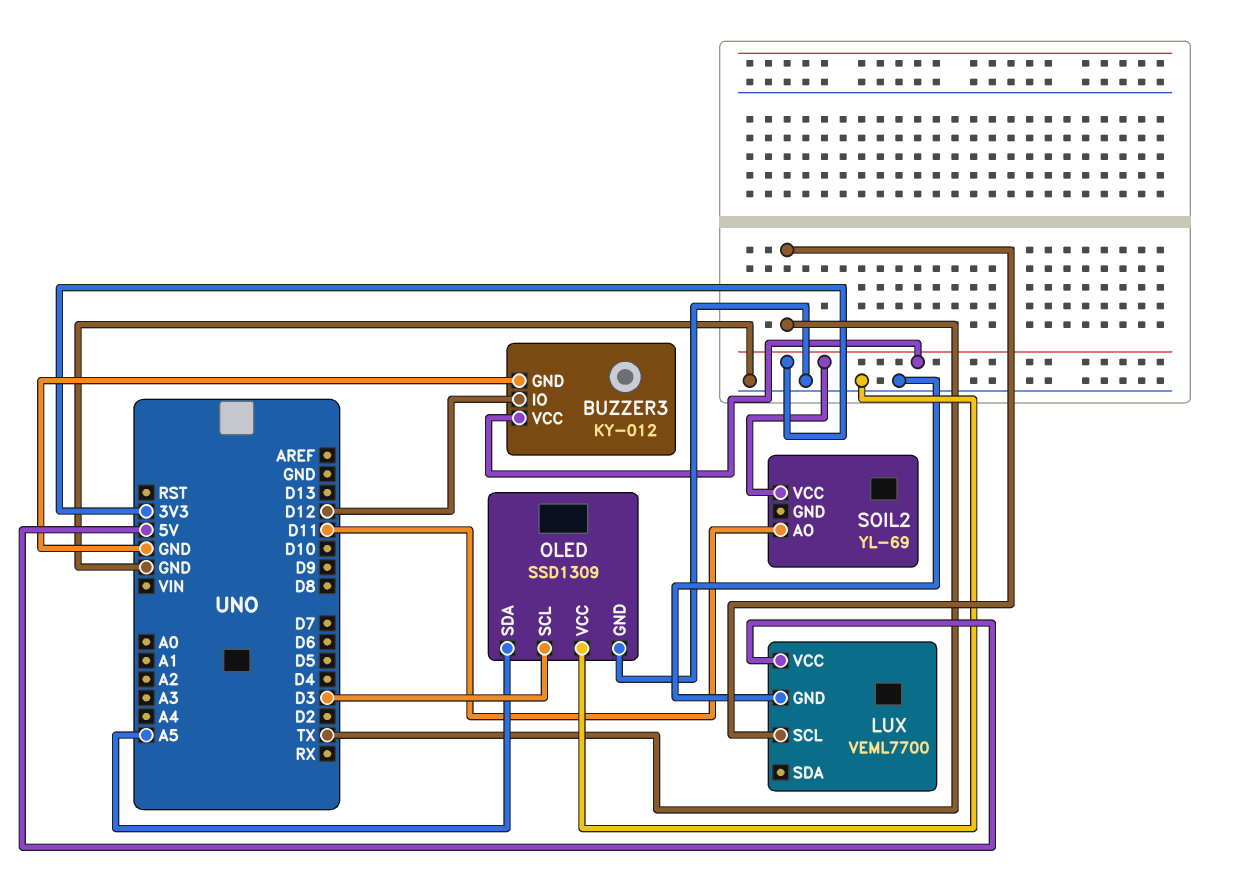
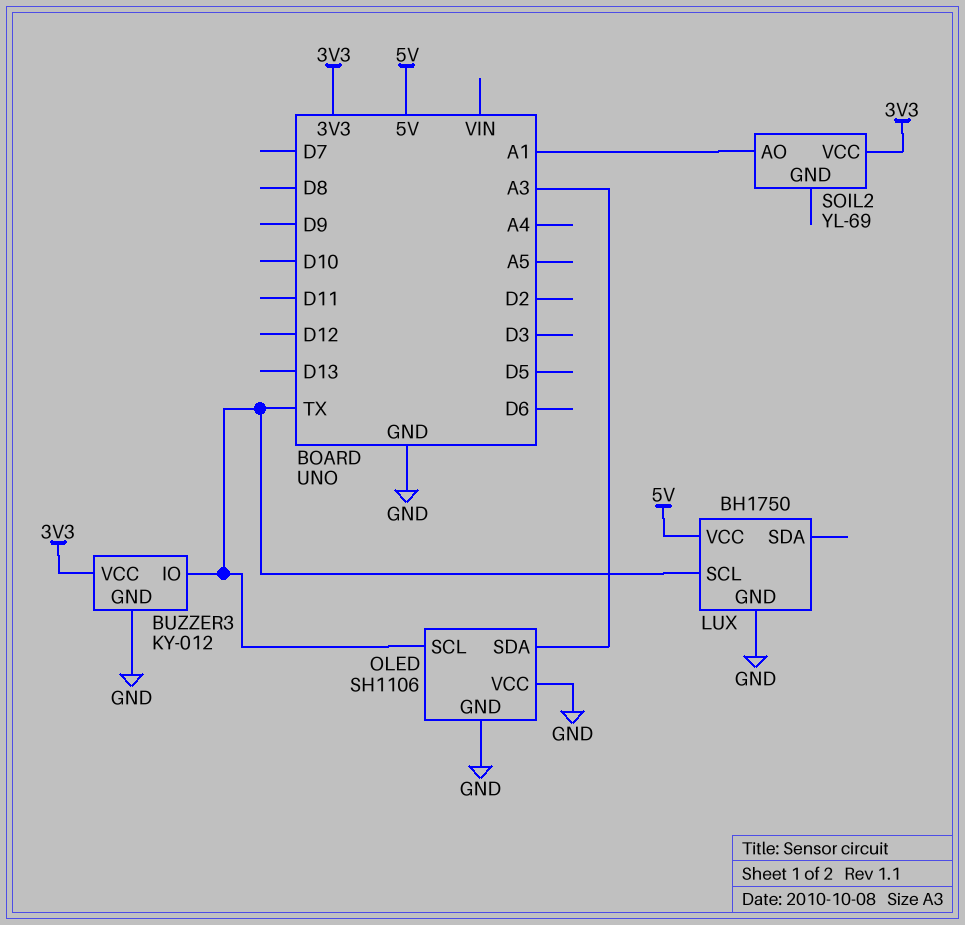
BUZZER3 pin IO: D12 -> TX
LUX: VEML7700 -> BH1750
OLED: SSD1309 -> SH1106
OLED pin SCL: D3 -> TX
OLED pin SDA: A5 -> A3
SOIL2 pin AO: D11 -> A1

